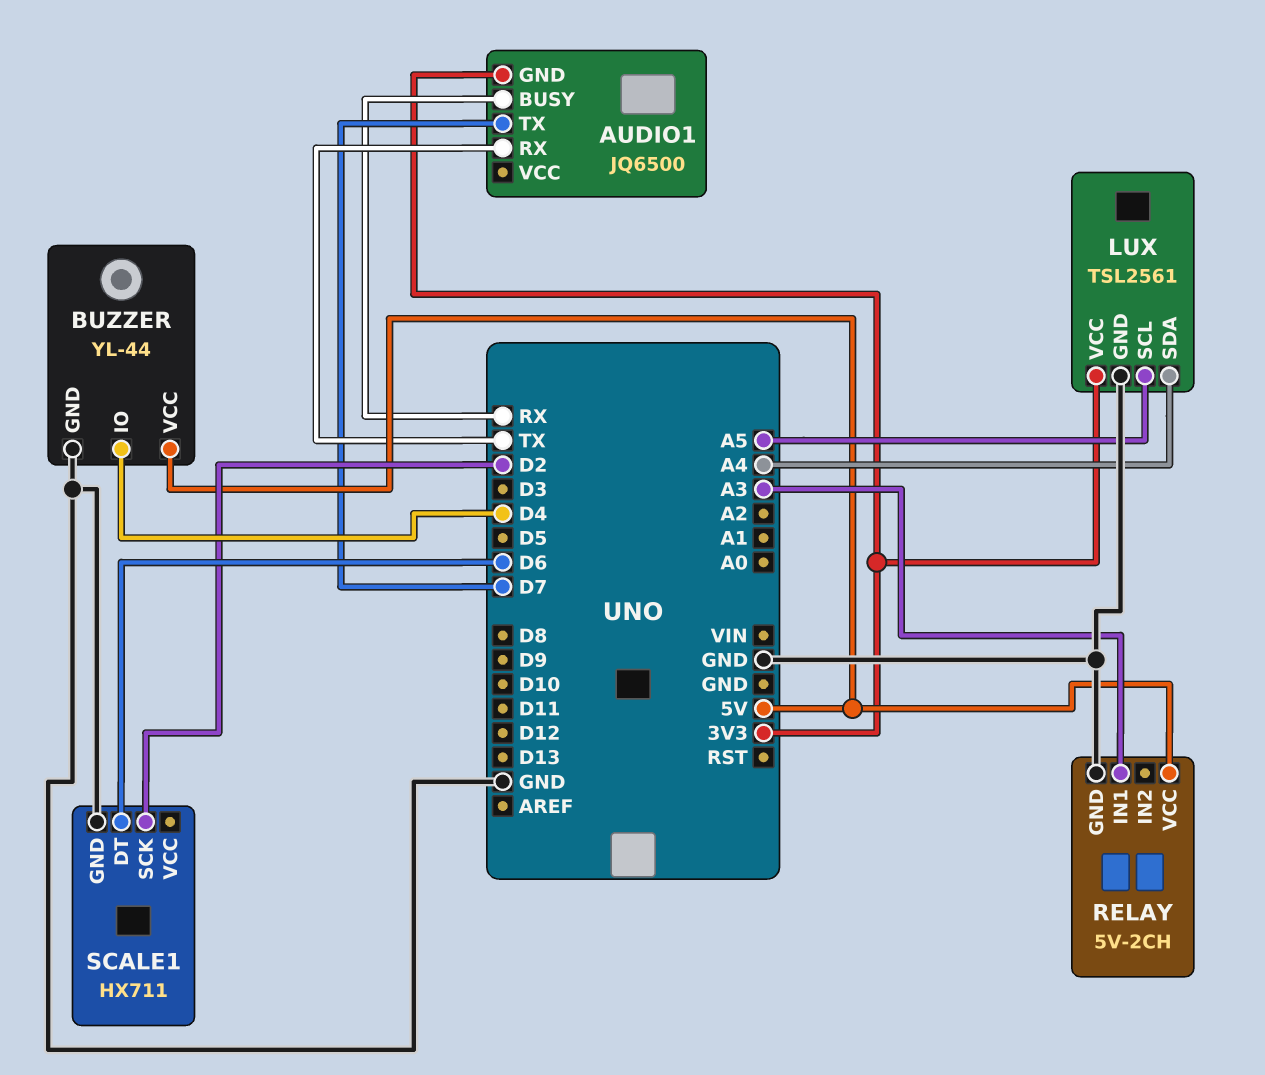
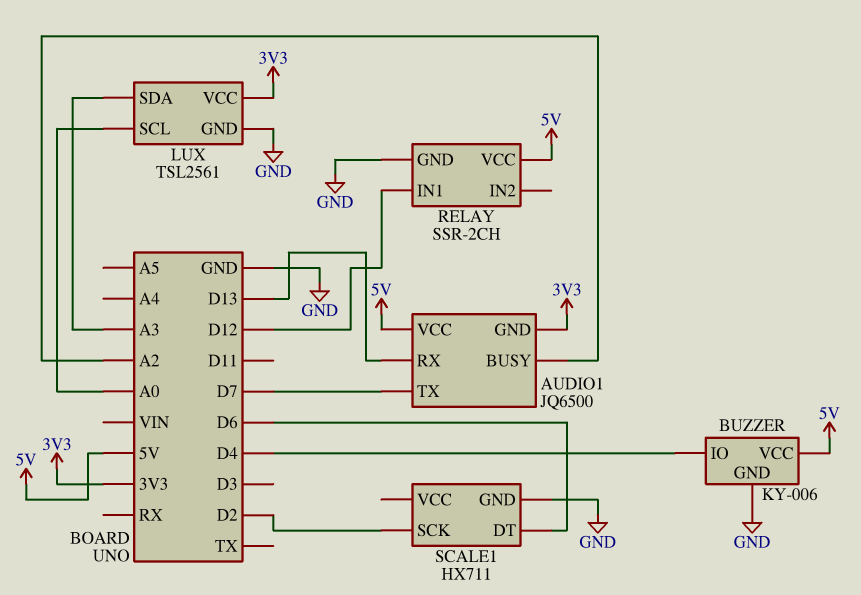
AUDIO1 pin BUSY: RX -> A2
AUDIO1 pin RX: TX -> D13
AUDIO1 pin VCC: none -> 5V
BUZZER: YL-44 -> KY-006
LUX pin SCL: A5 -> A0
LUX pin SDA: A4 -> A3
RELAY: 5V-2CH -> SSR-2CH
RELAY pin IN1: A3 -> D12

